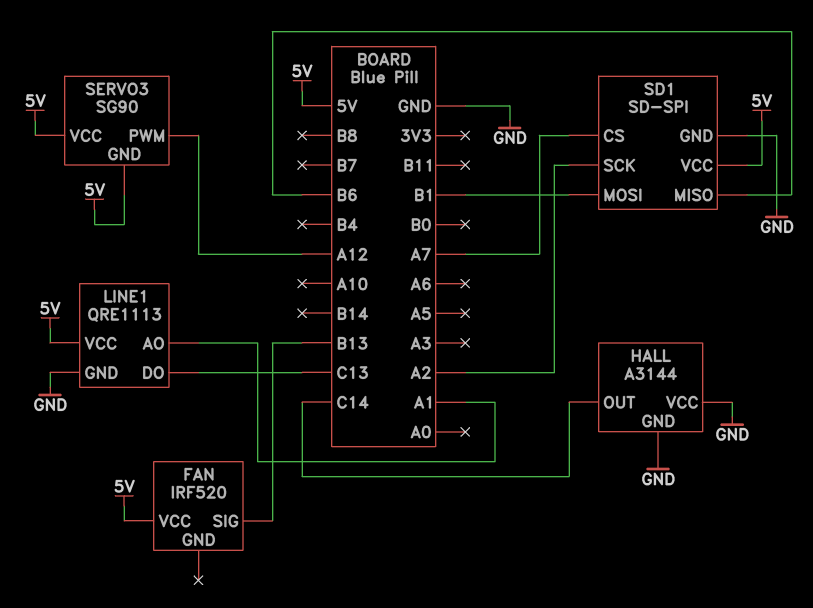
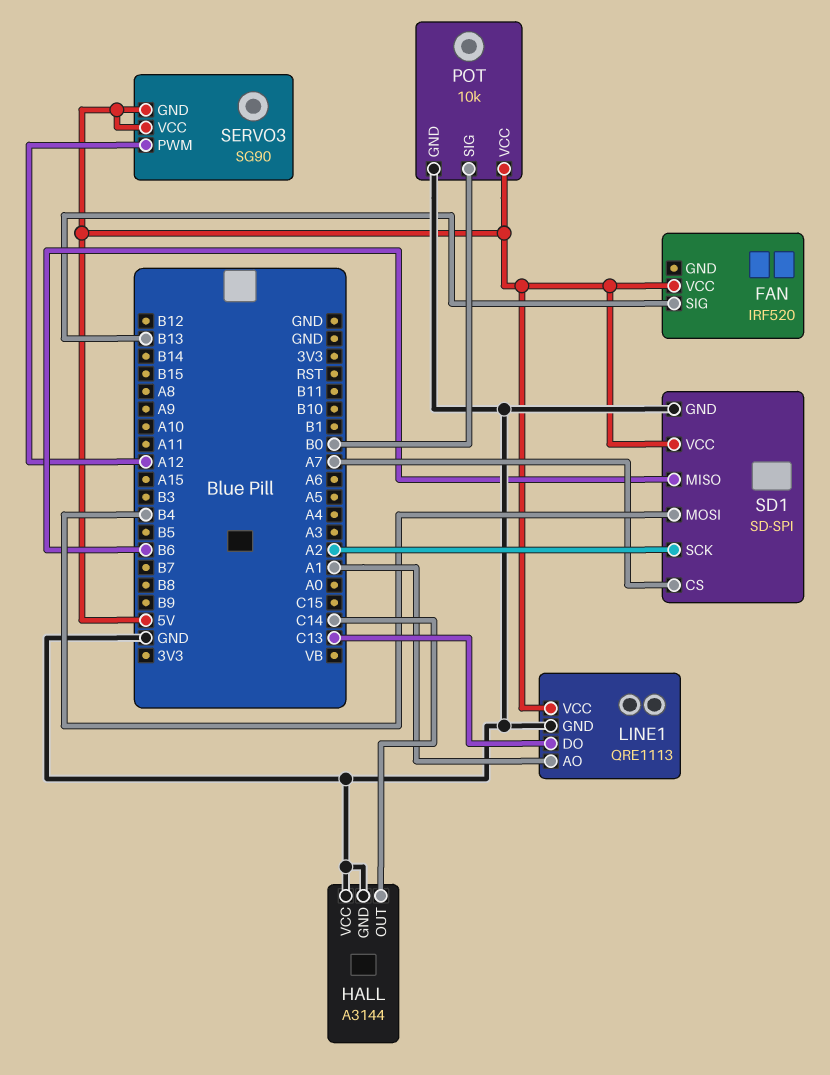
POT: none -> 10k
POT pin GND: none -> GND
POT pin SIG: none -> B0
POT pin VCC: none -> 5V
SD1 pin MOSI: B1 -> B4

